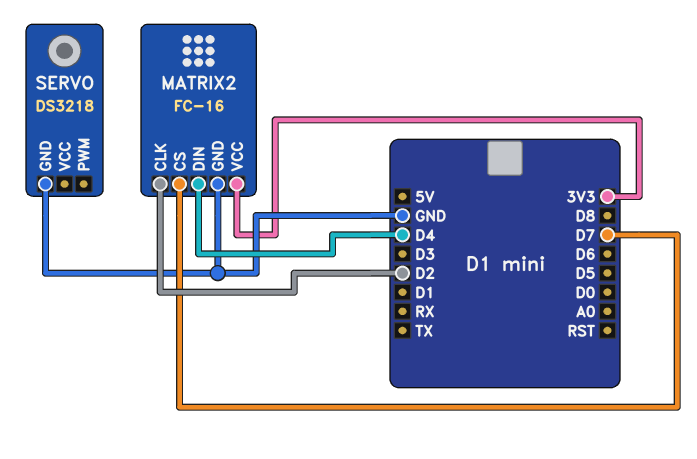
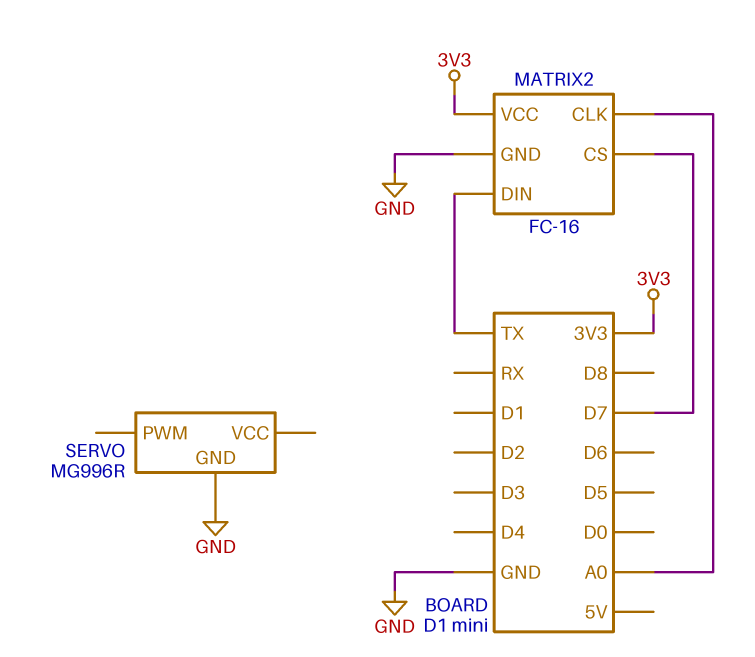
MATRIX2 pin CLK: D2 -> A0
MATRIX2 pin DIN: D4 -> TX
SERVO: DS3218 -> MG996R

